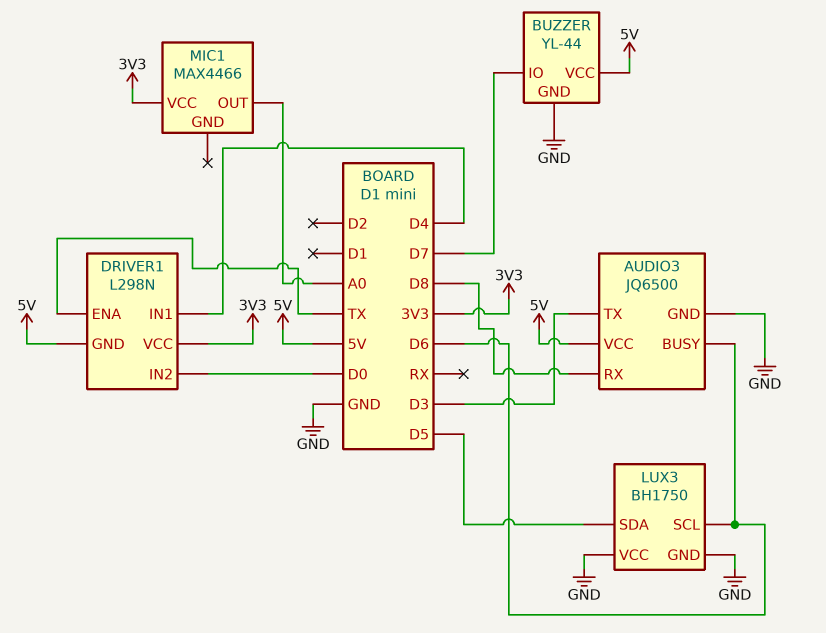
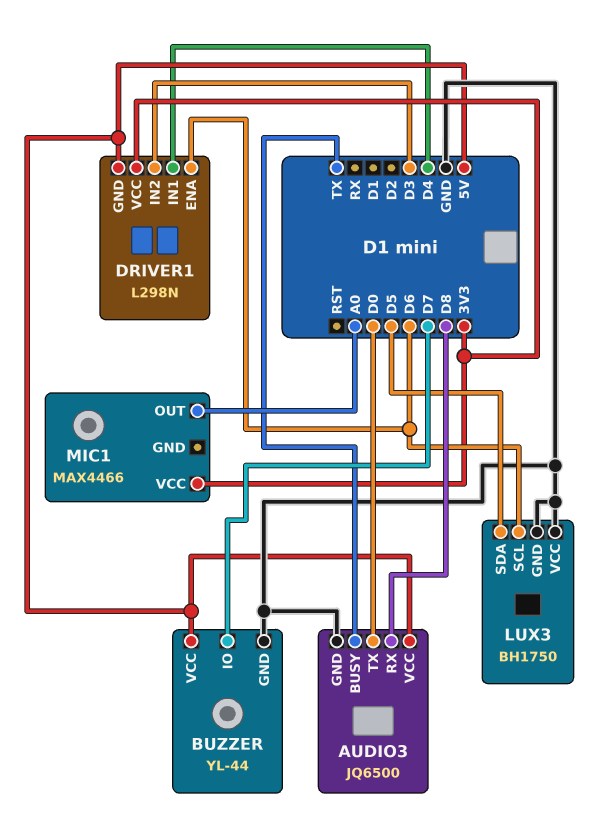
AUDIO3 pin BUSY: D6 -> TX
AUDIO3 pin TX: D3 -> D0
DRIVER1 pin ENA: TX -> D6
DRIVER1 pin IN2: D0 -> D3

